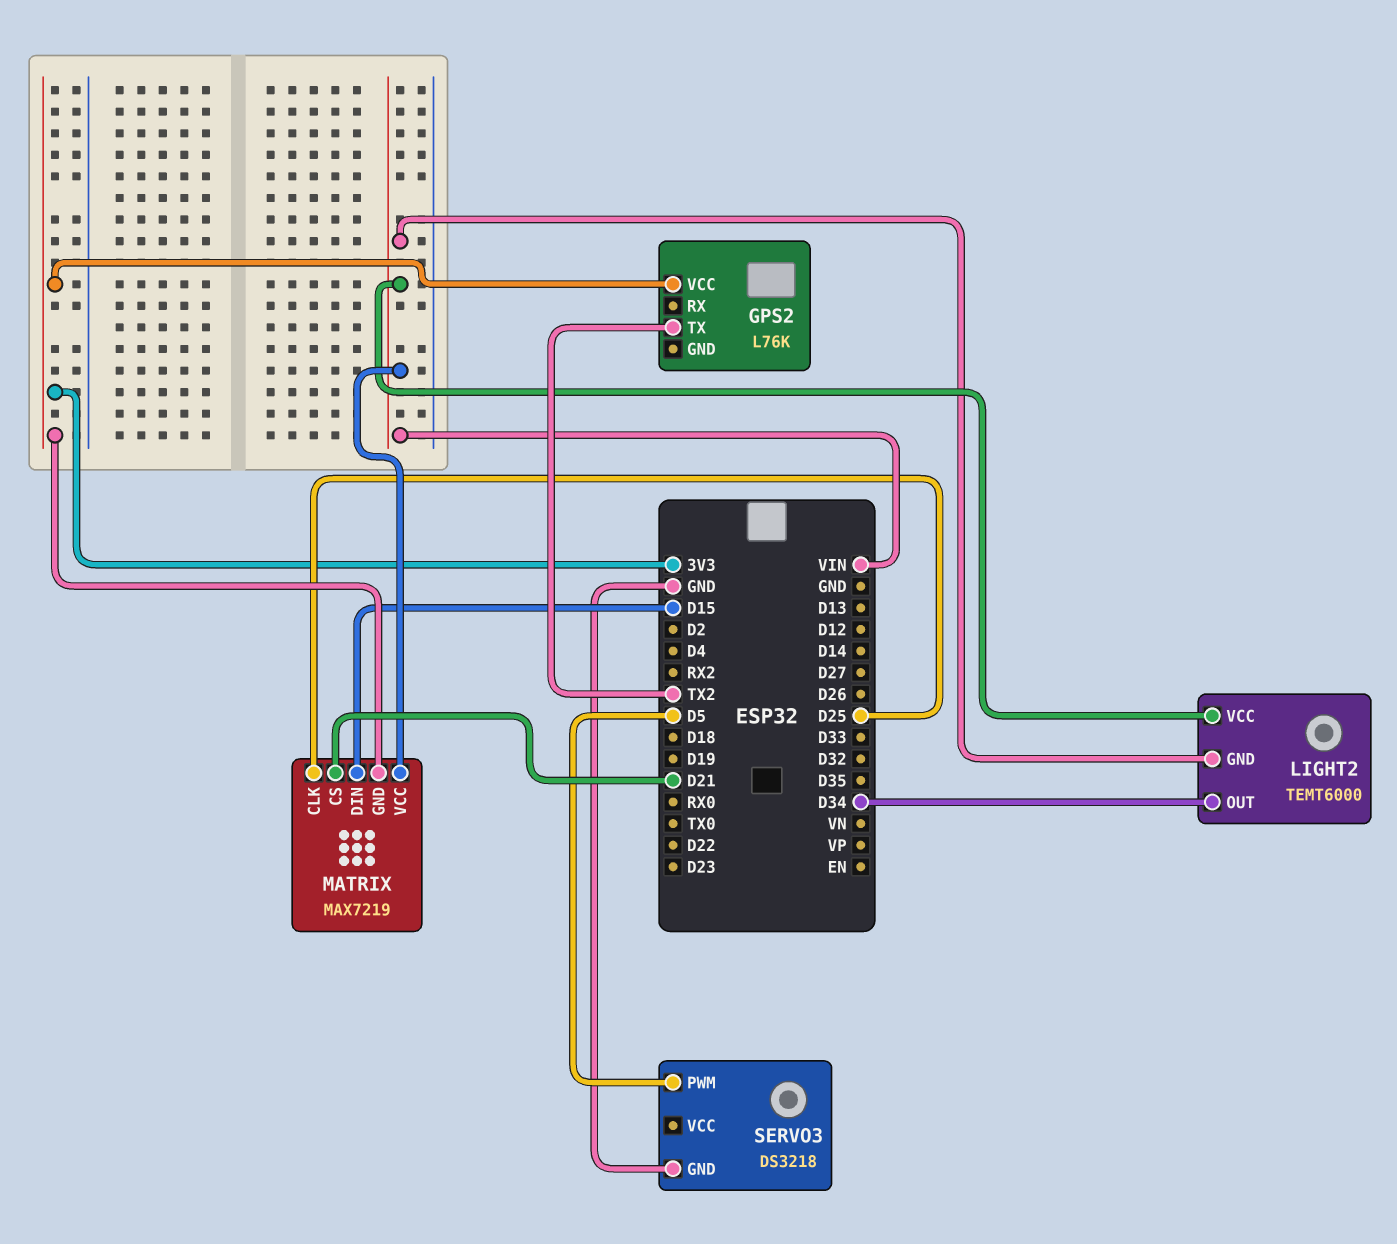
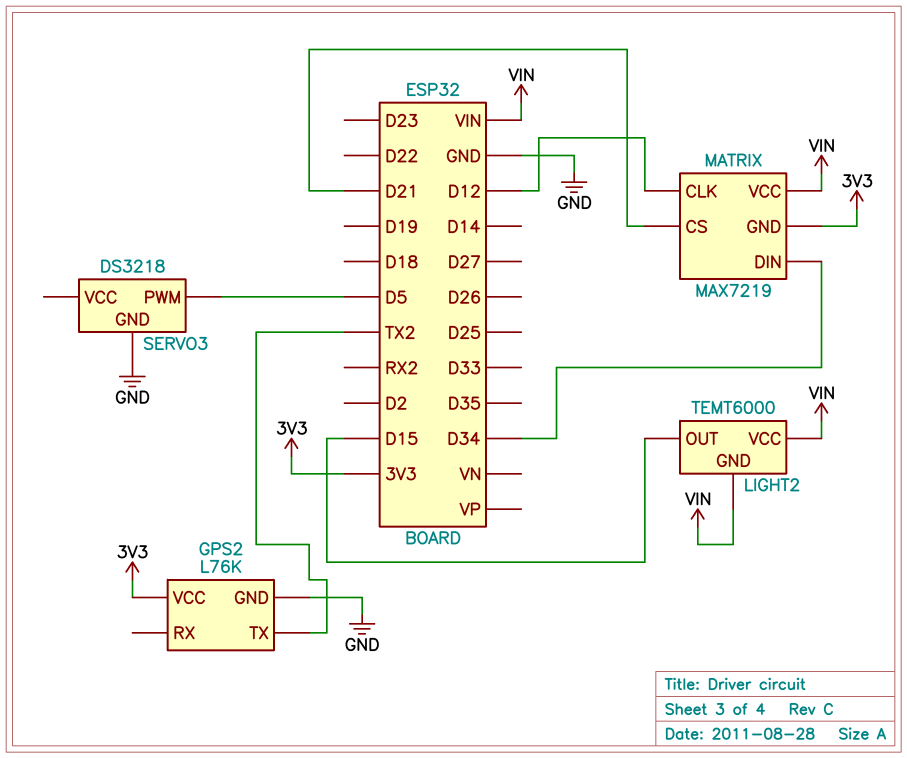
GPS2 pin GND: none -> GND
LIGHT2 pin OUT: D34 -> D15
MATRIX pin CLK: D25 -> D12
MATRIX pin DIN: D15 -> D34

